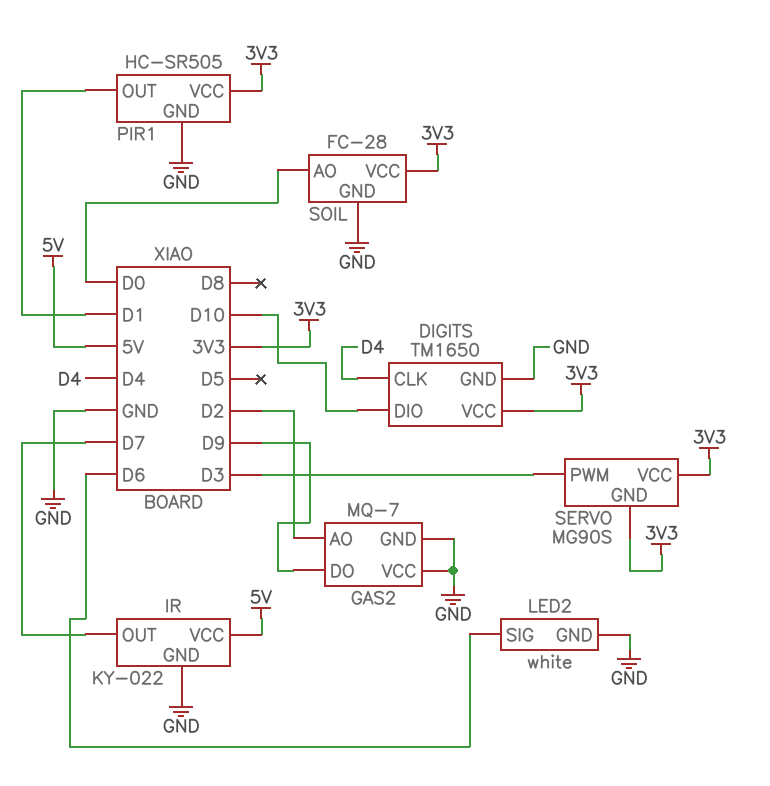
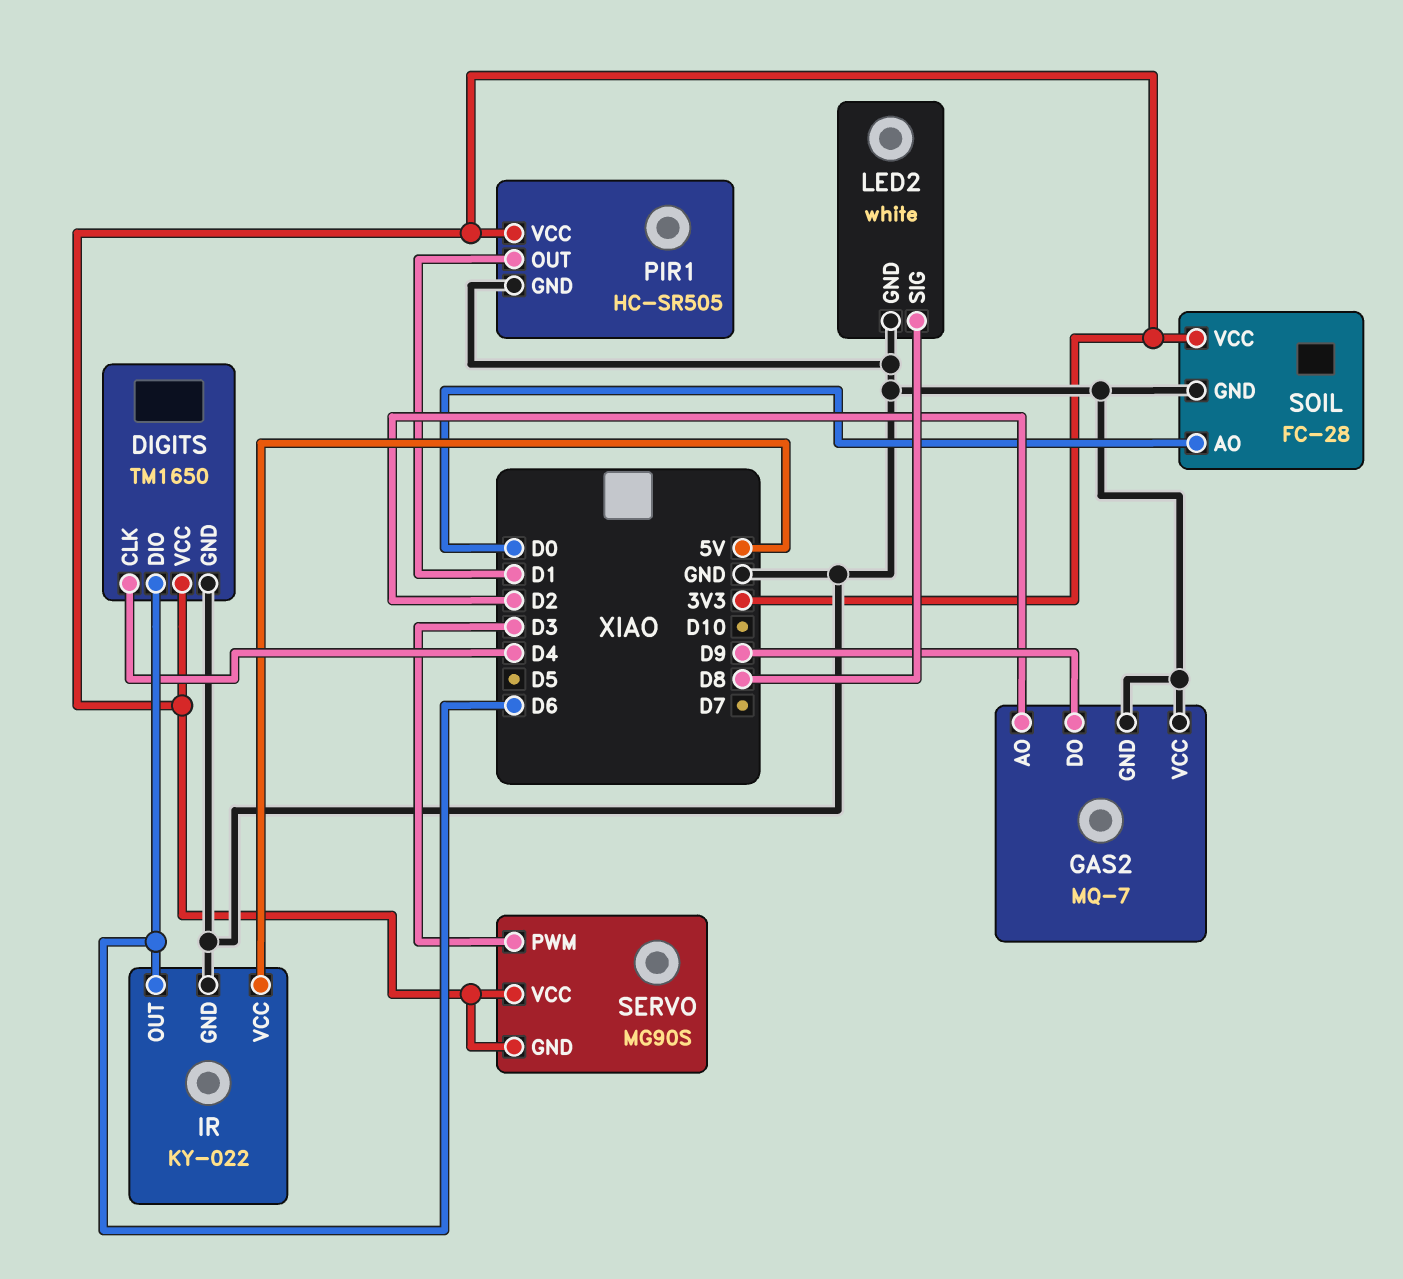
DIGITS pin DIO: D10 -> D6
IR pin OUT: D7 -> D6
LED2 pin SIG: D6 -> D8

